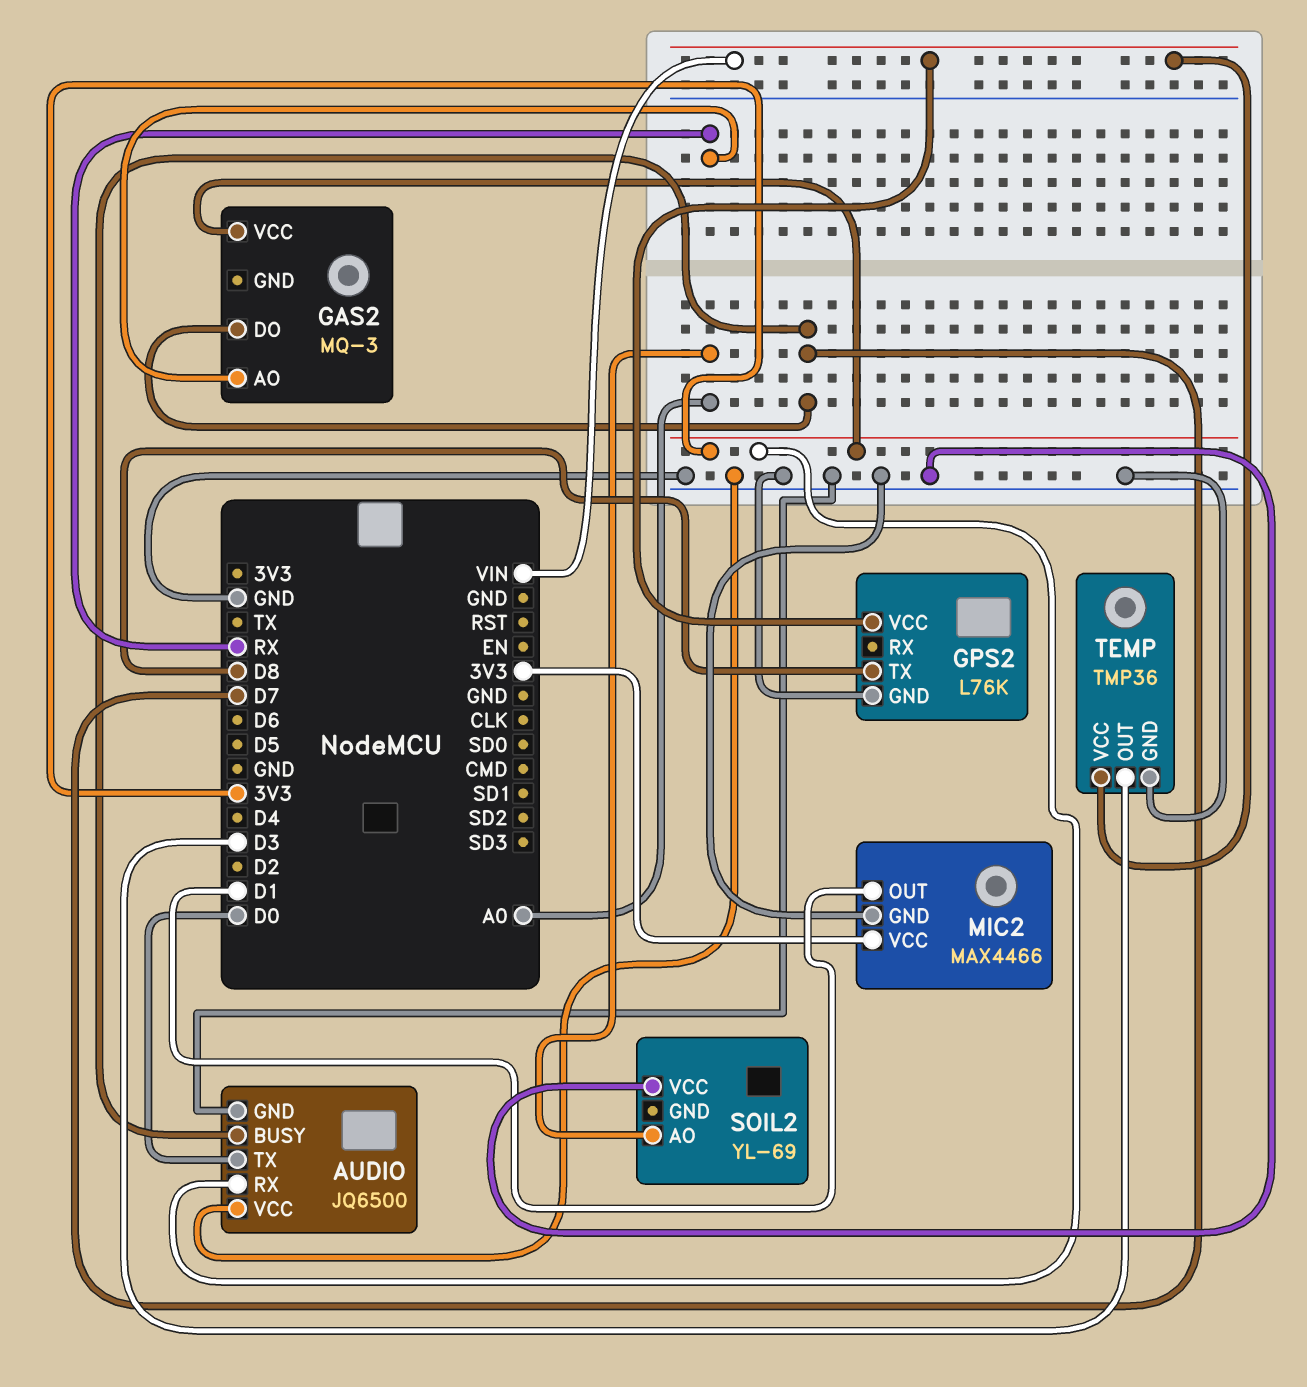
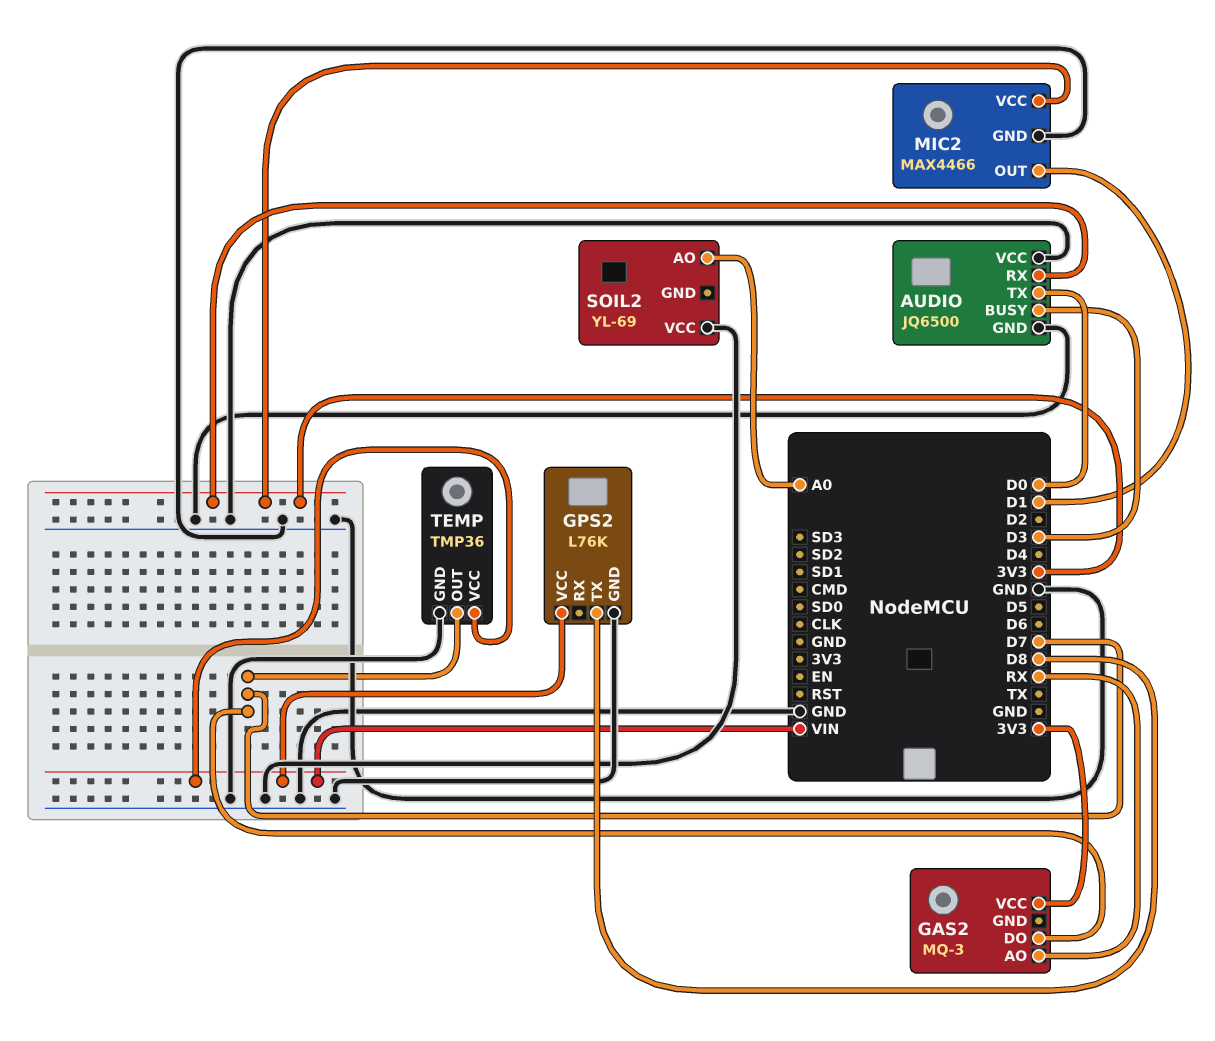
AUDIO pin BUSY: D7 -> D3
TEMP pin OUT: D3 -> D7

